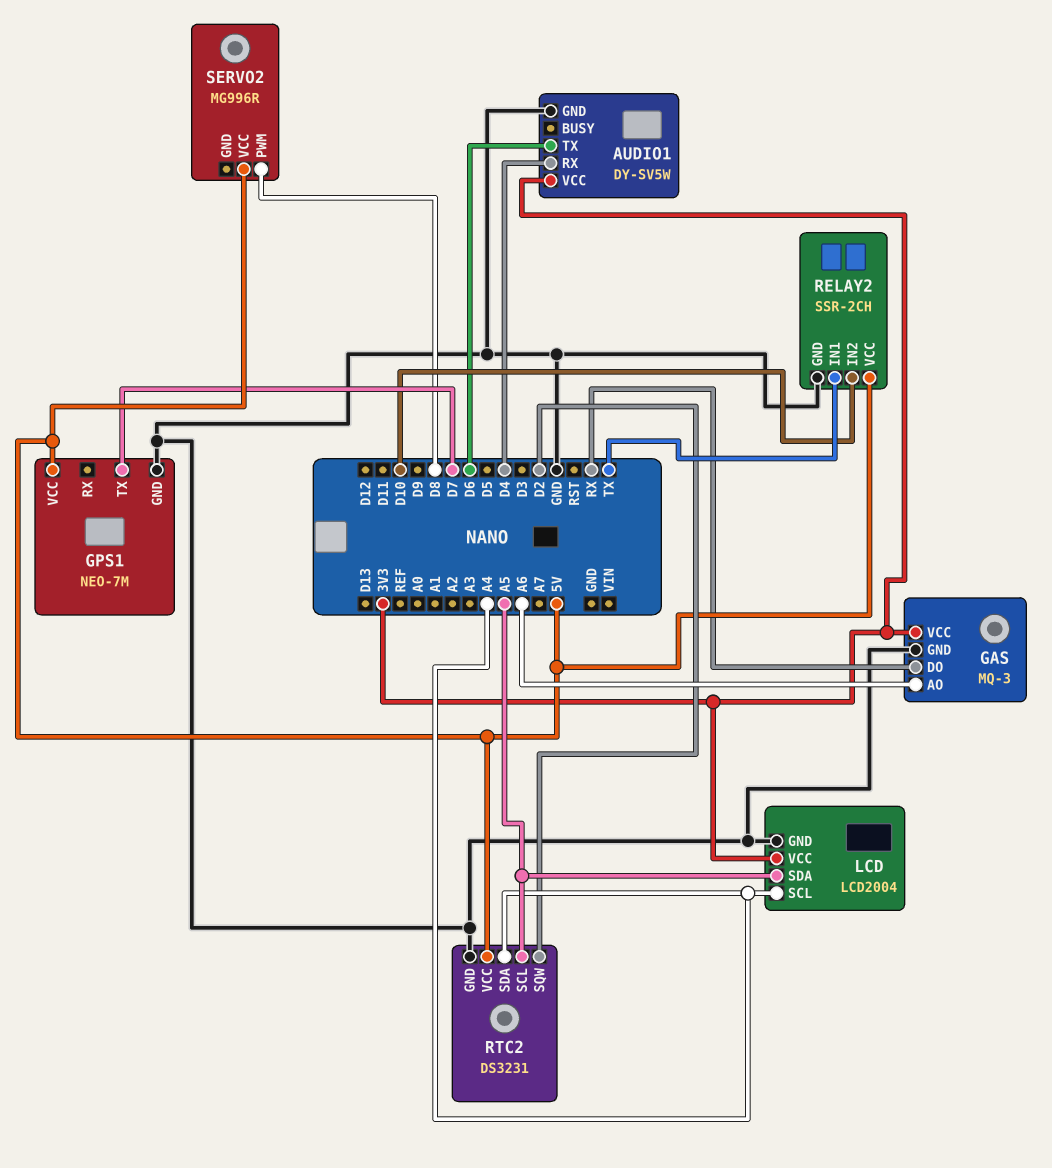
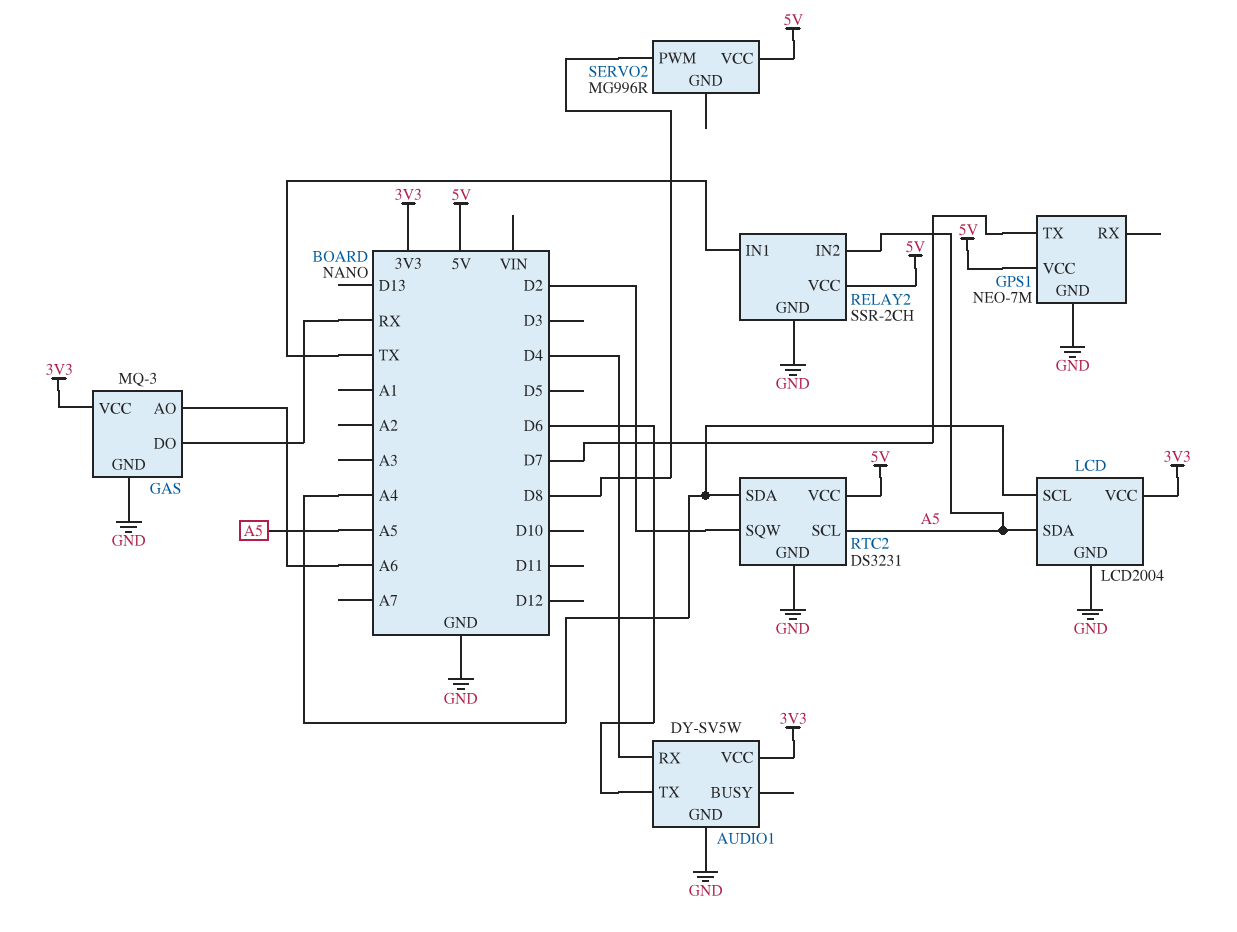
RELAY2 pin IN2: D10 -> A5

